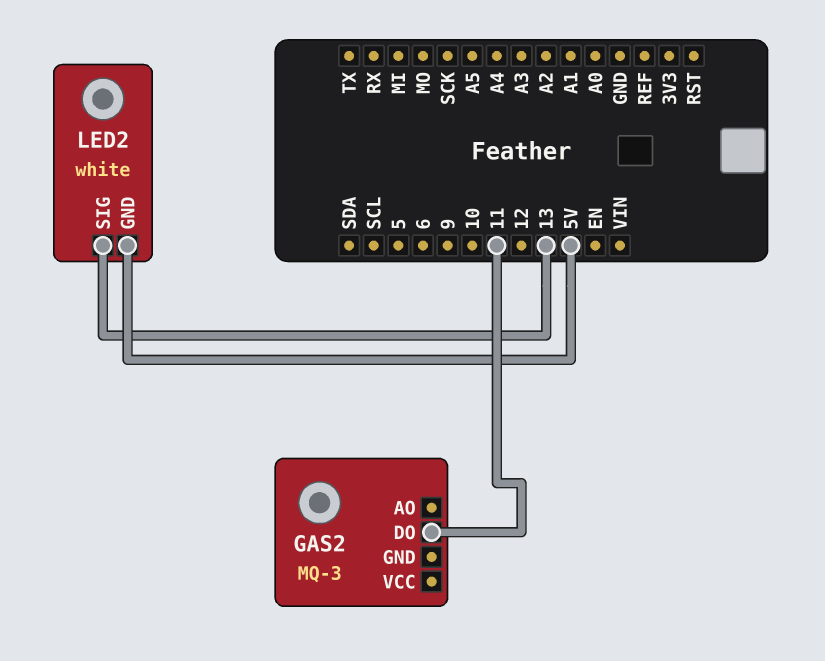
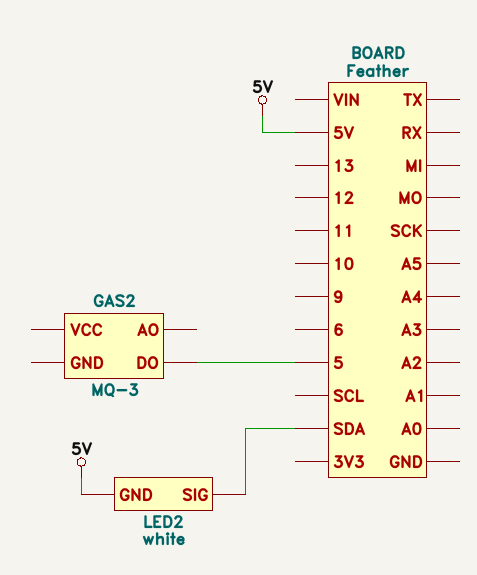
GAS2 pin DO: 11 -> 5
LED2 pin SIG: 13 -> SDA

